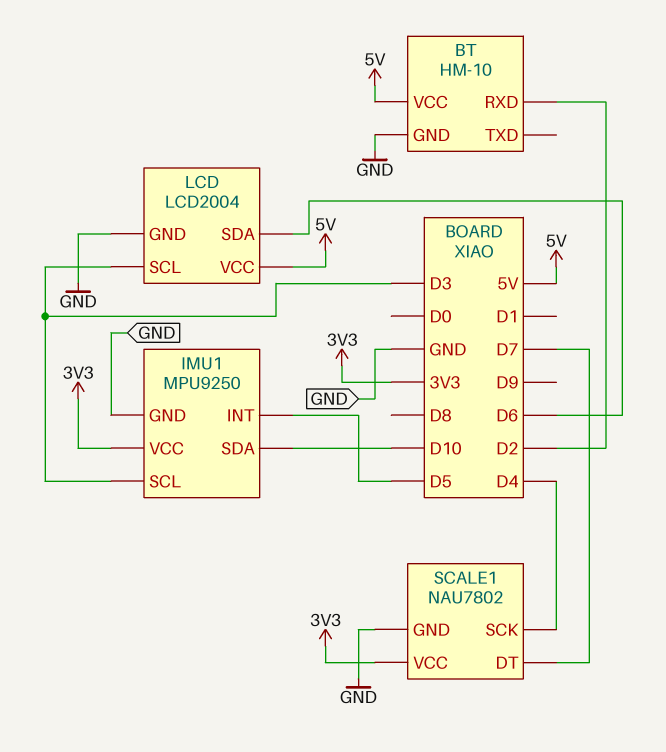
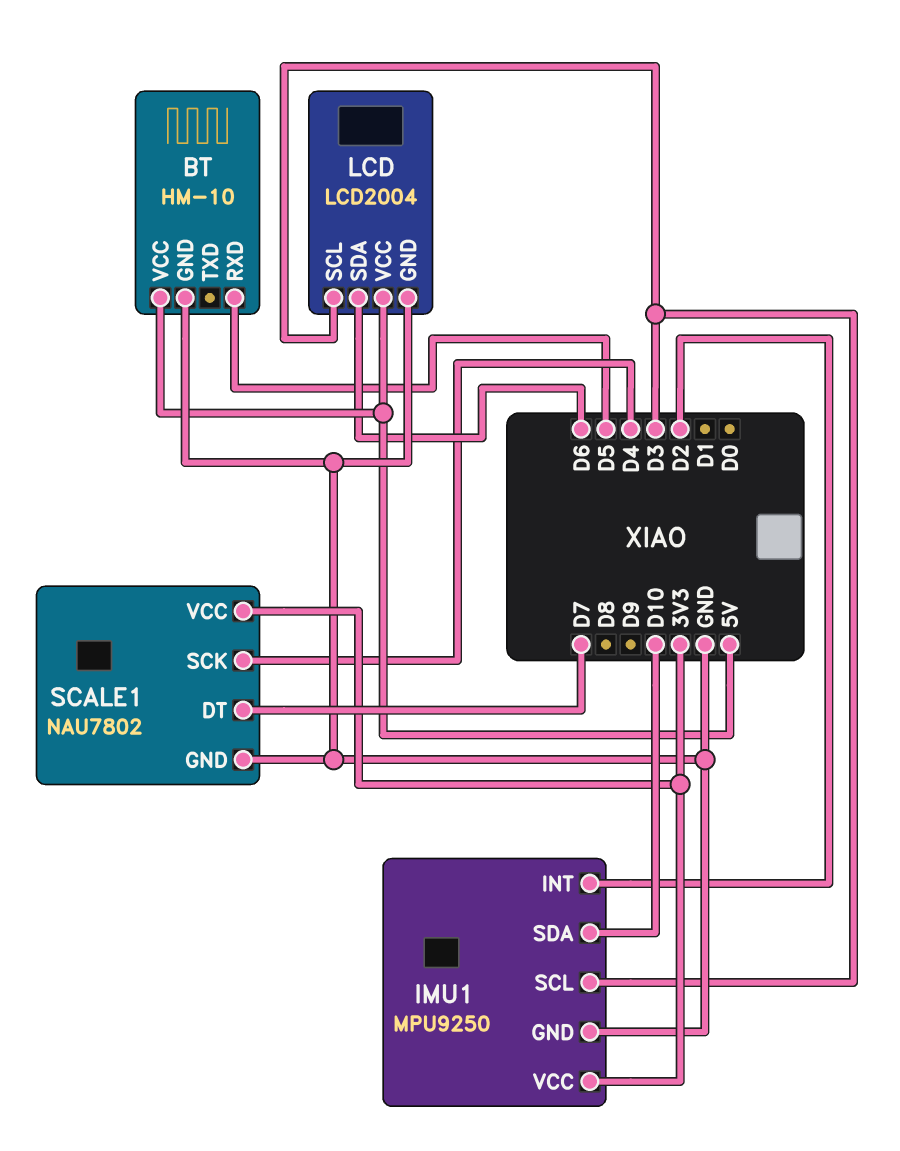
BT pin RXD: D2 -> D5
IMU1 pin INT: D5 -> D2

